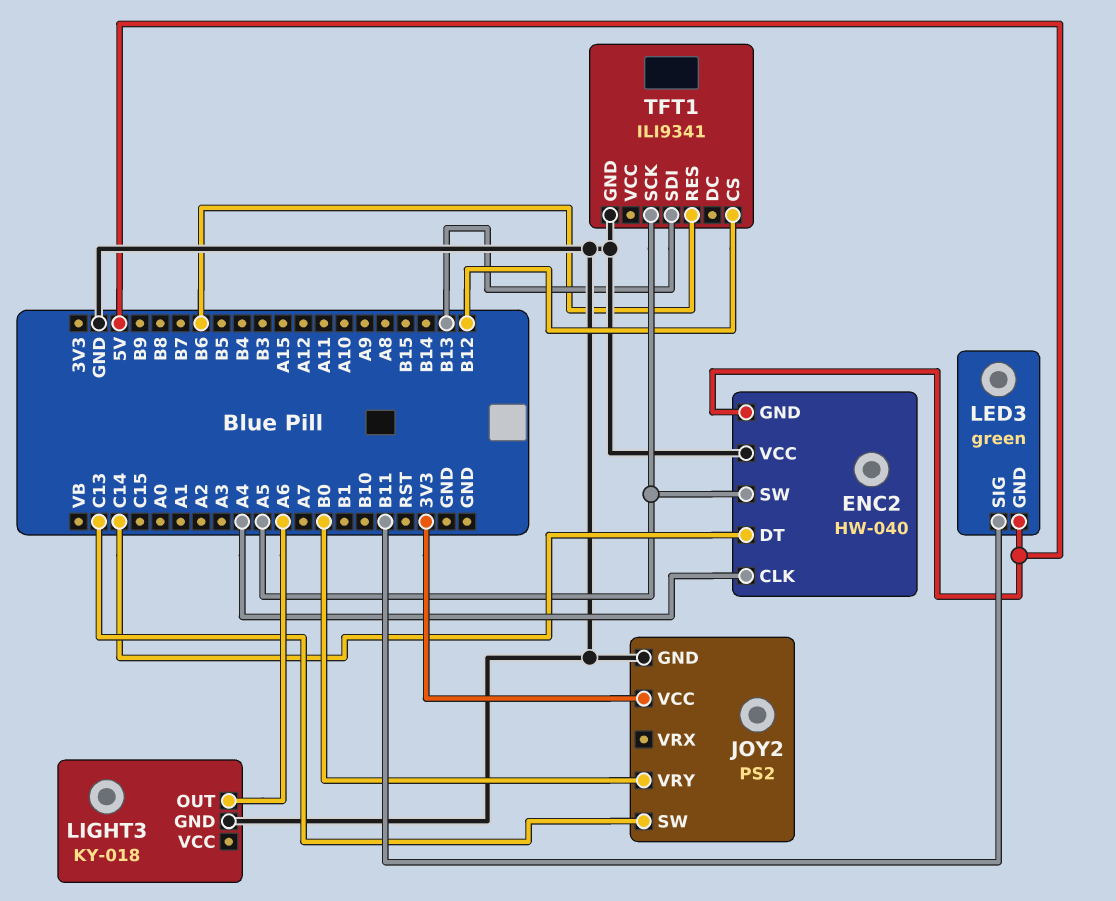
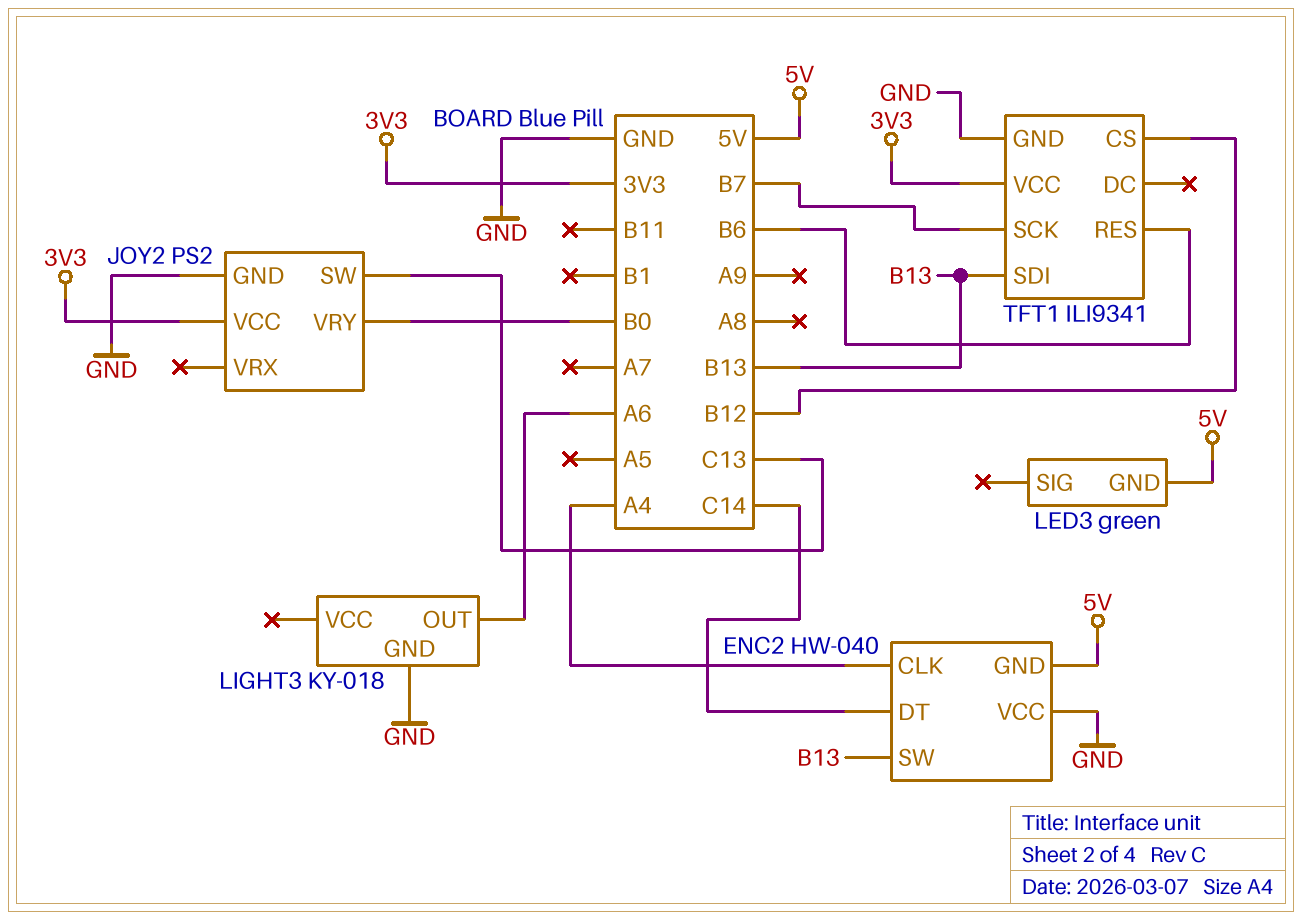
ENC2 pin SW: A5 -> B13
LED3 pin SIG: B11 -> none
TFT1 pin SCK: A5 -> B7
TFT1 pin VCC: none -> 3V3

